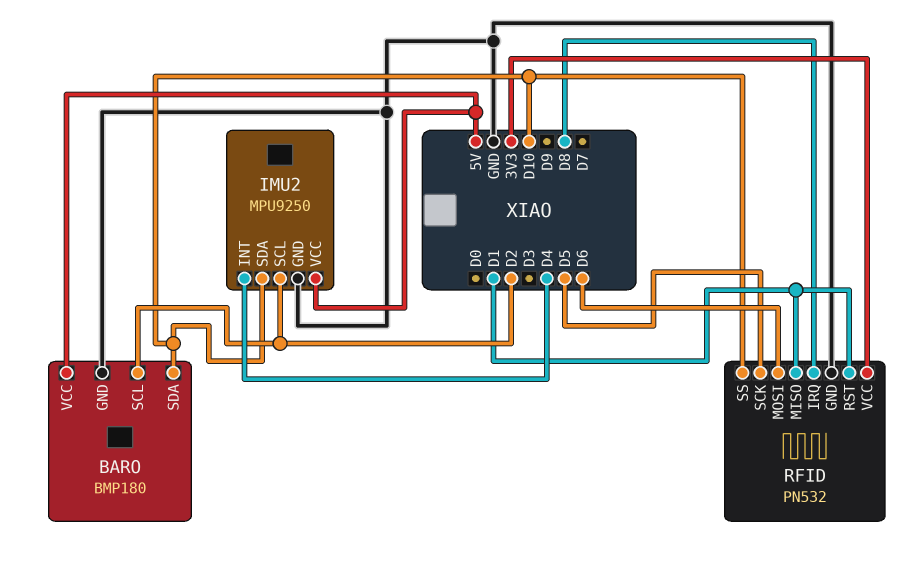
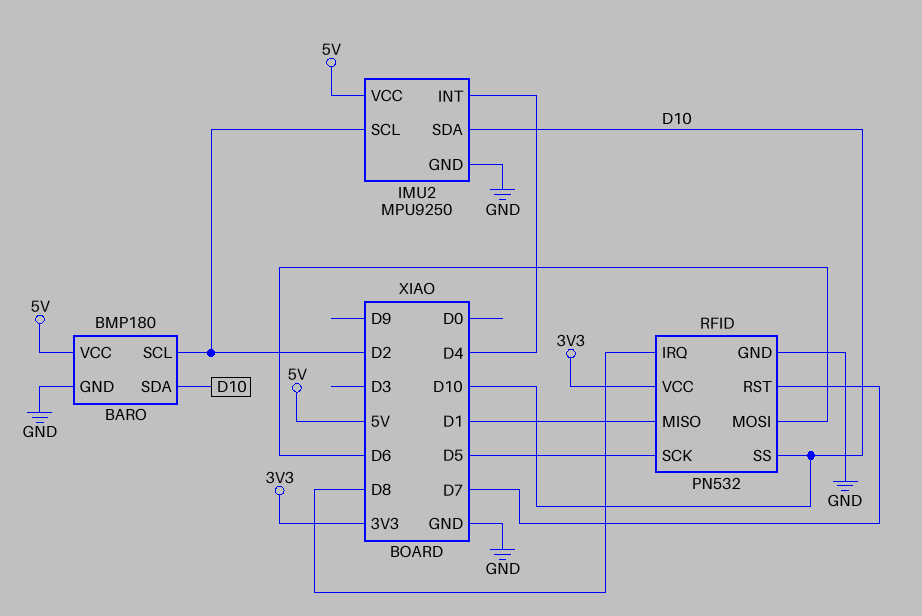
RFID pin RST: D1 -> D7

